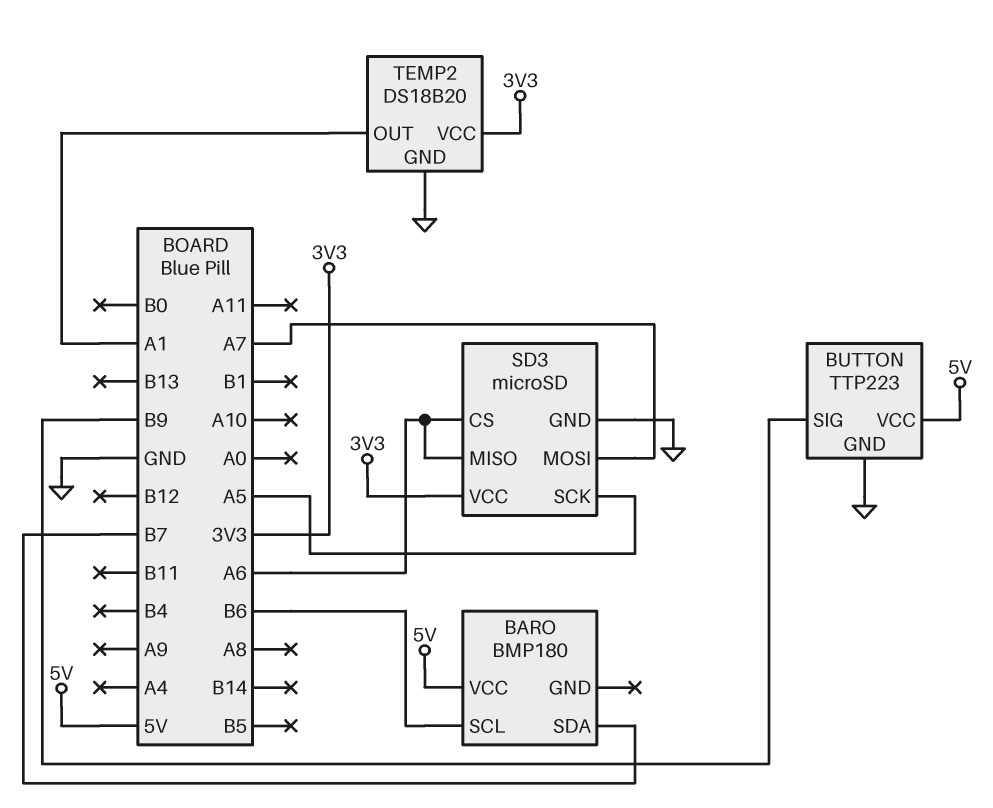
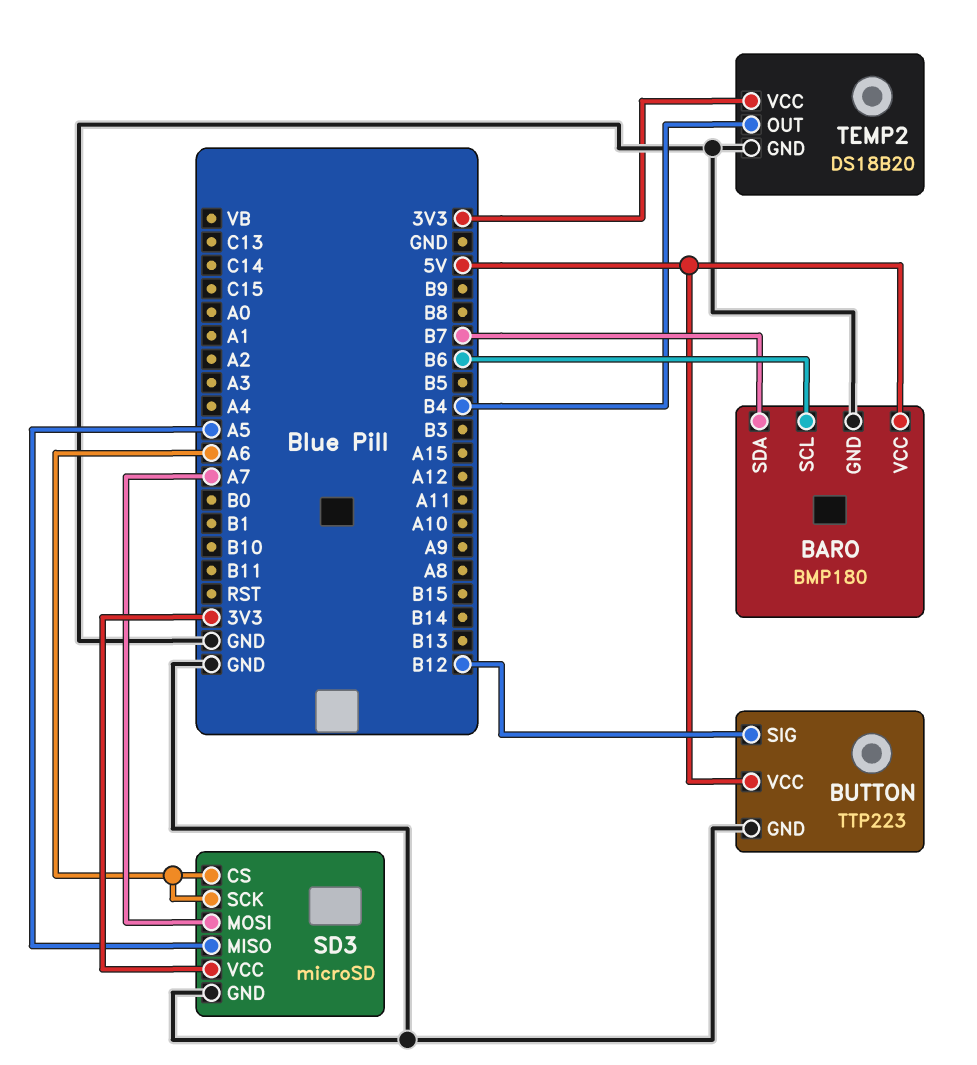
BARO pin GND: none -> GND
BUTTON pin SIG: B9 -> B12
SD3 pin MISO: A6 -> A5
SD3 pin SCK: A5 -> A6
TEMP2 pin OUT: A1 -> B4

